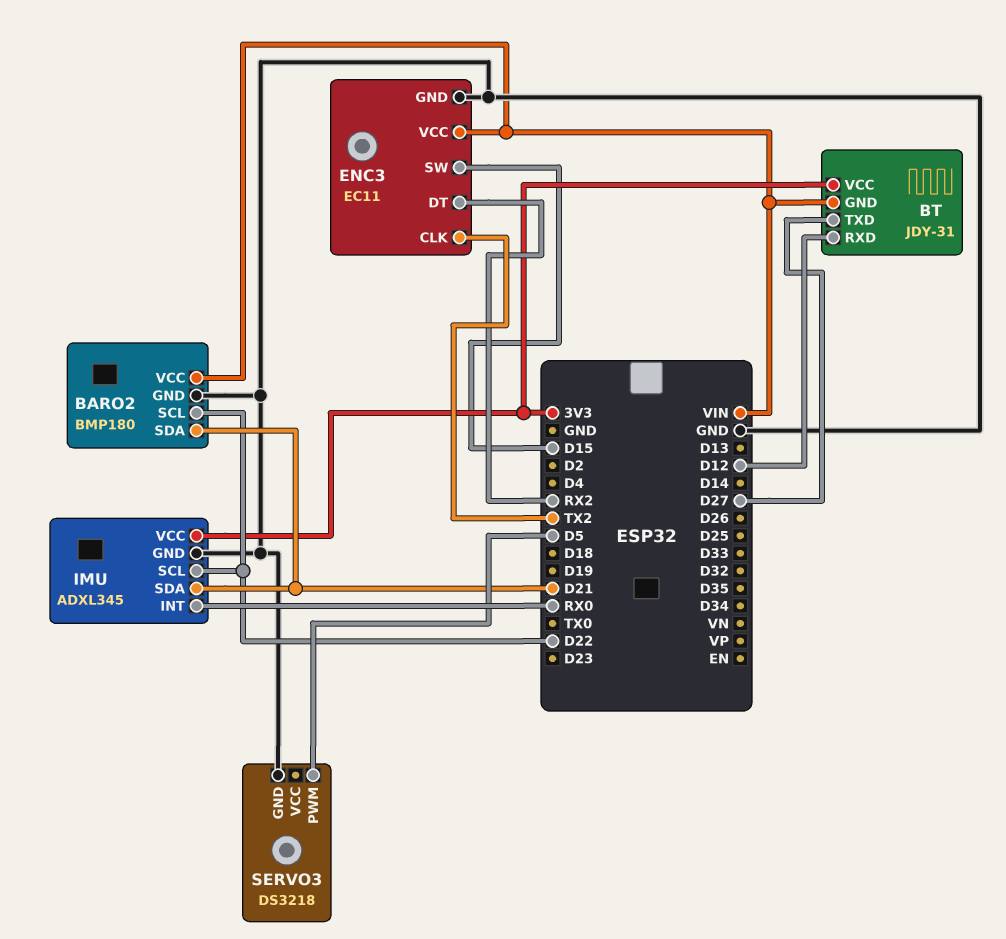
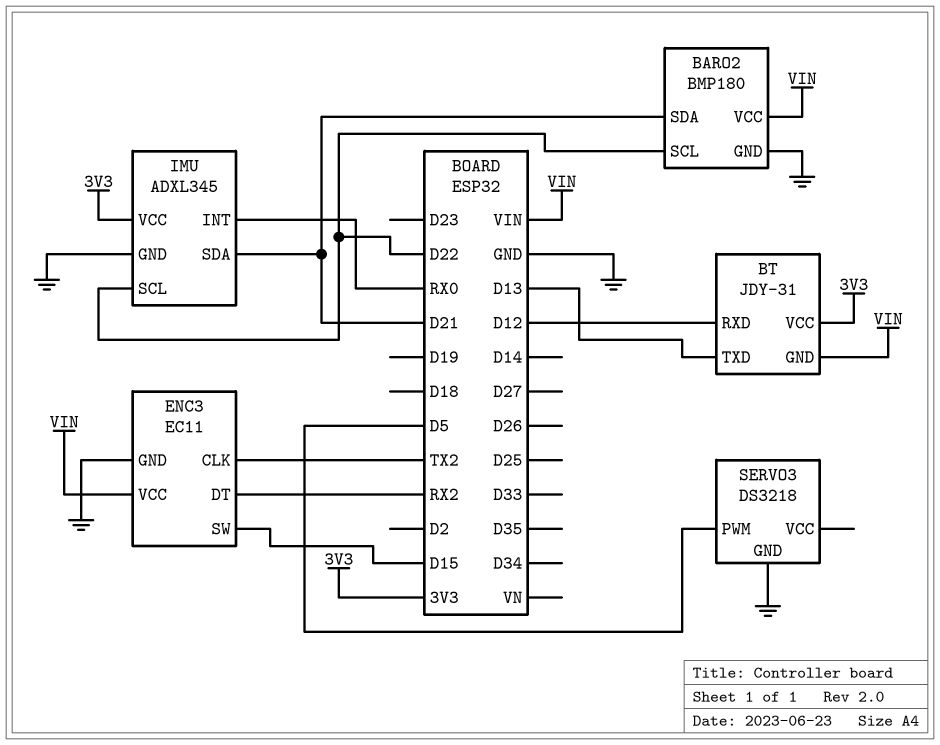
BT pin TXD: D27 -> D13

